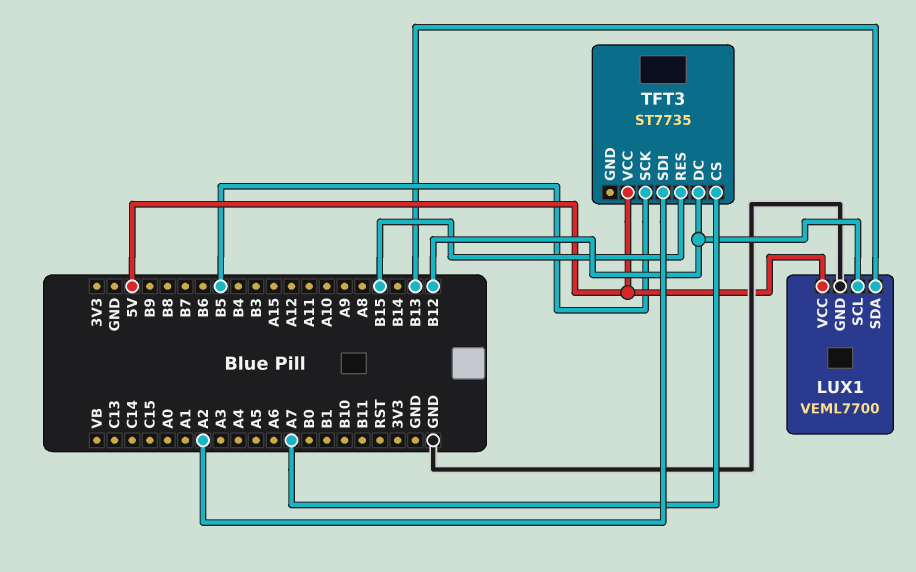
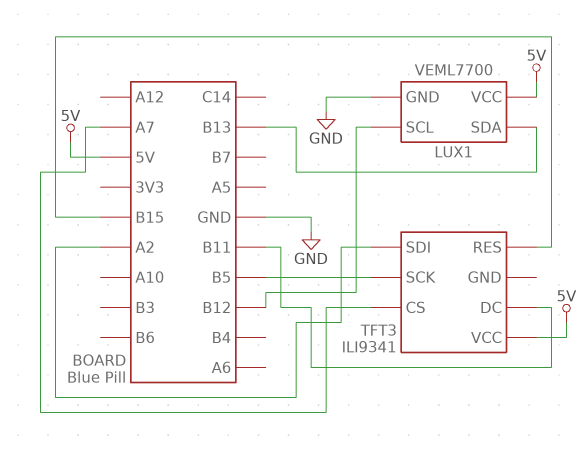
TFT3: ST7735 -> ILI9341
TFT3 pin DC: B12 -> B11

